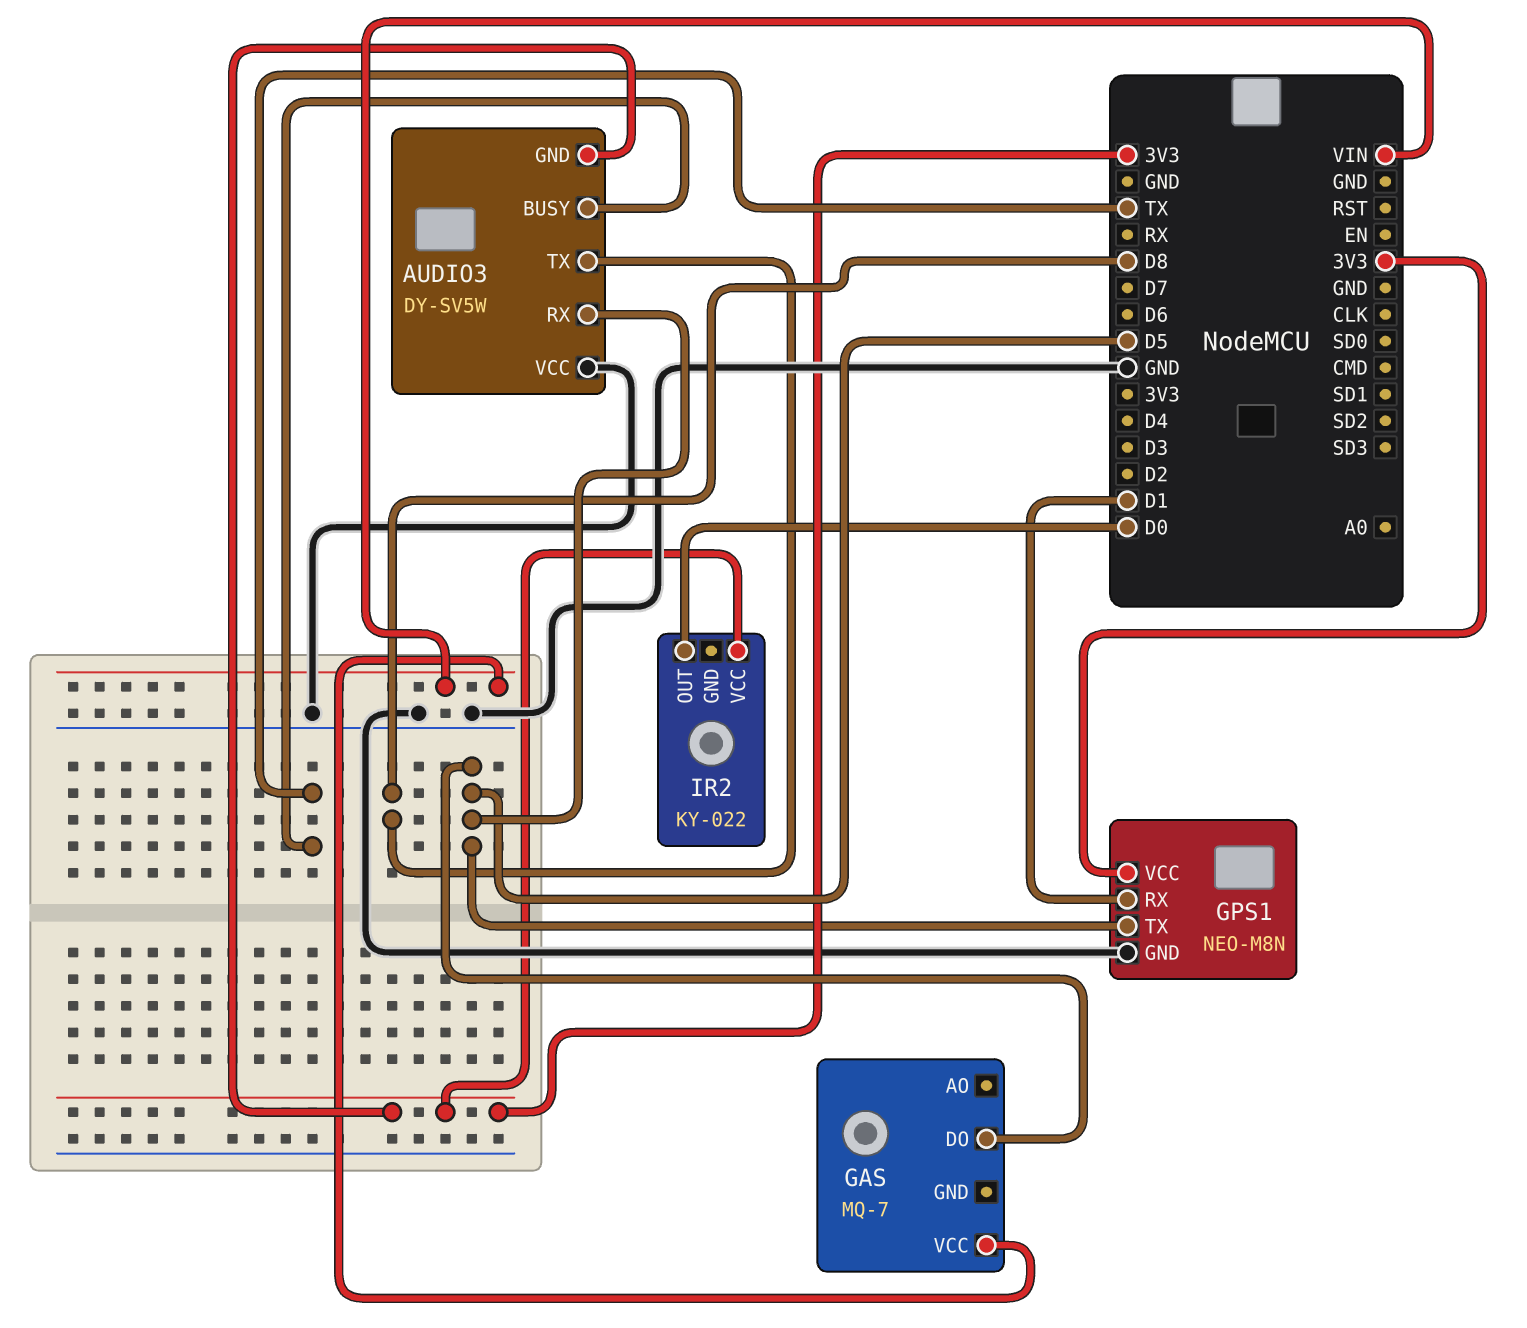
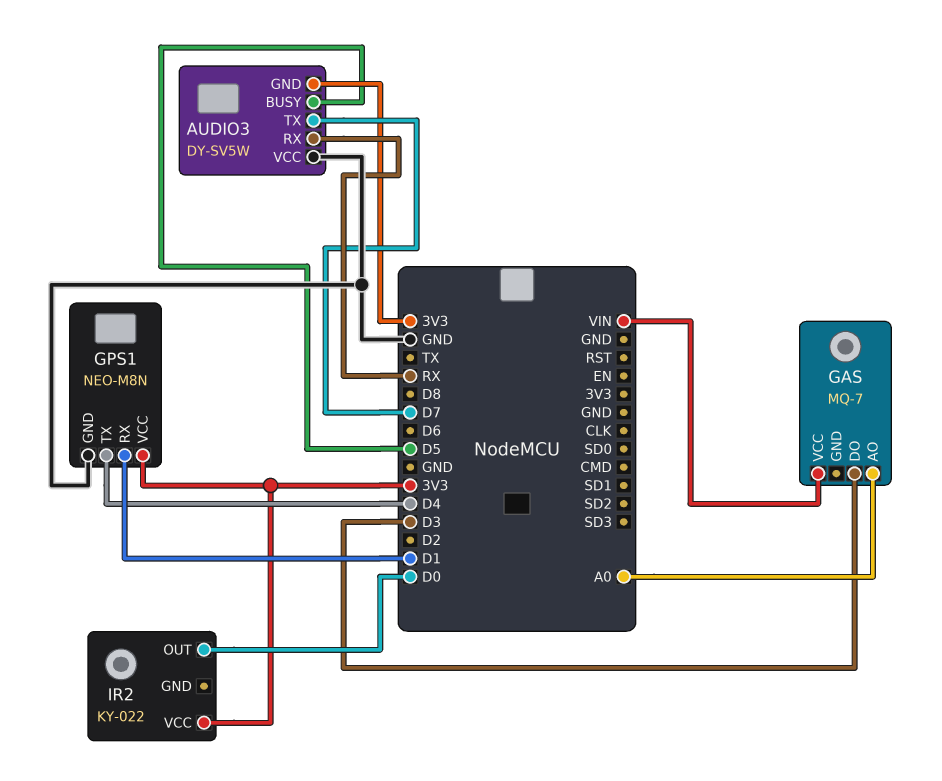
AUDIO3 pin BUSY: TX -> D5
AUDIO3 pin RX: D5 -> RX
AUDIO3 pin TX: D8 -> D7
GAS pin AO: none -> A0
GAS pin DO: D5 -> D3
GPS1 pin TX: D5 -> D4

